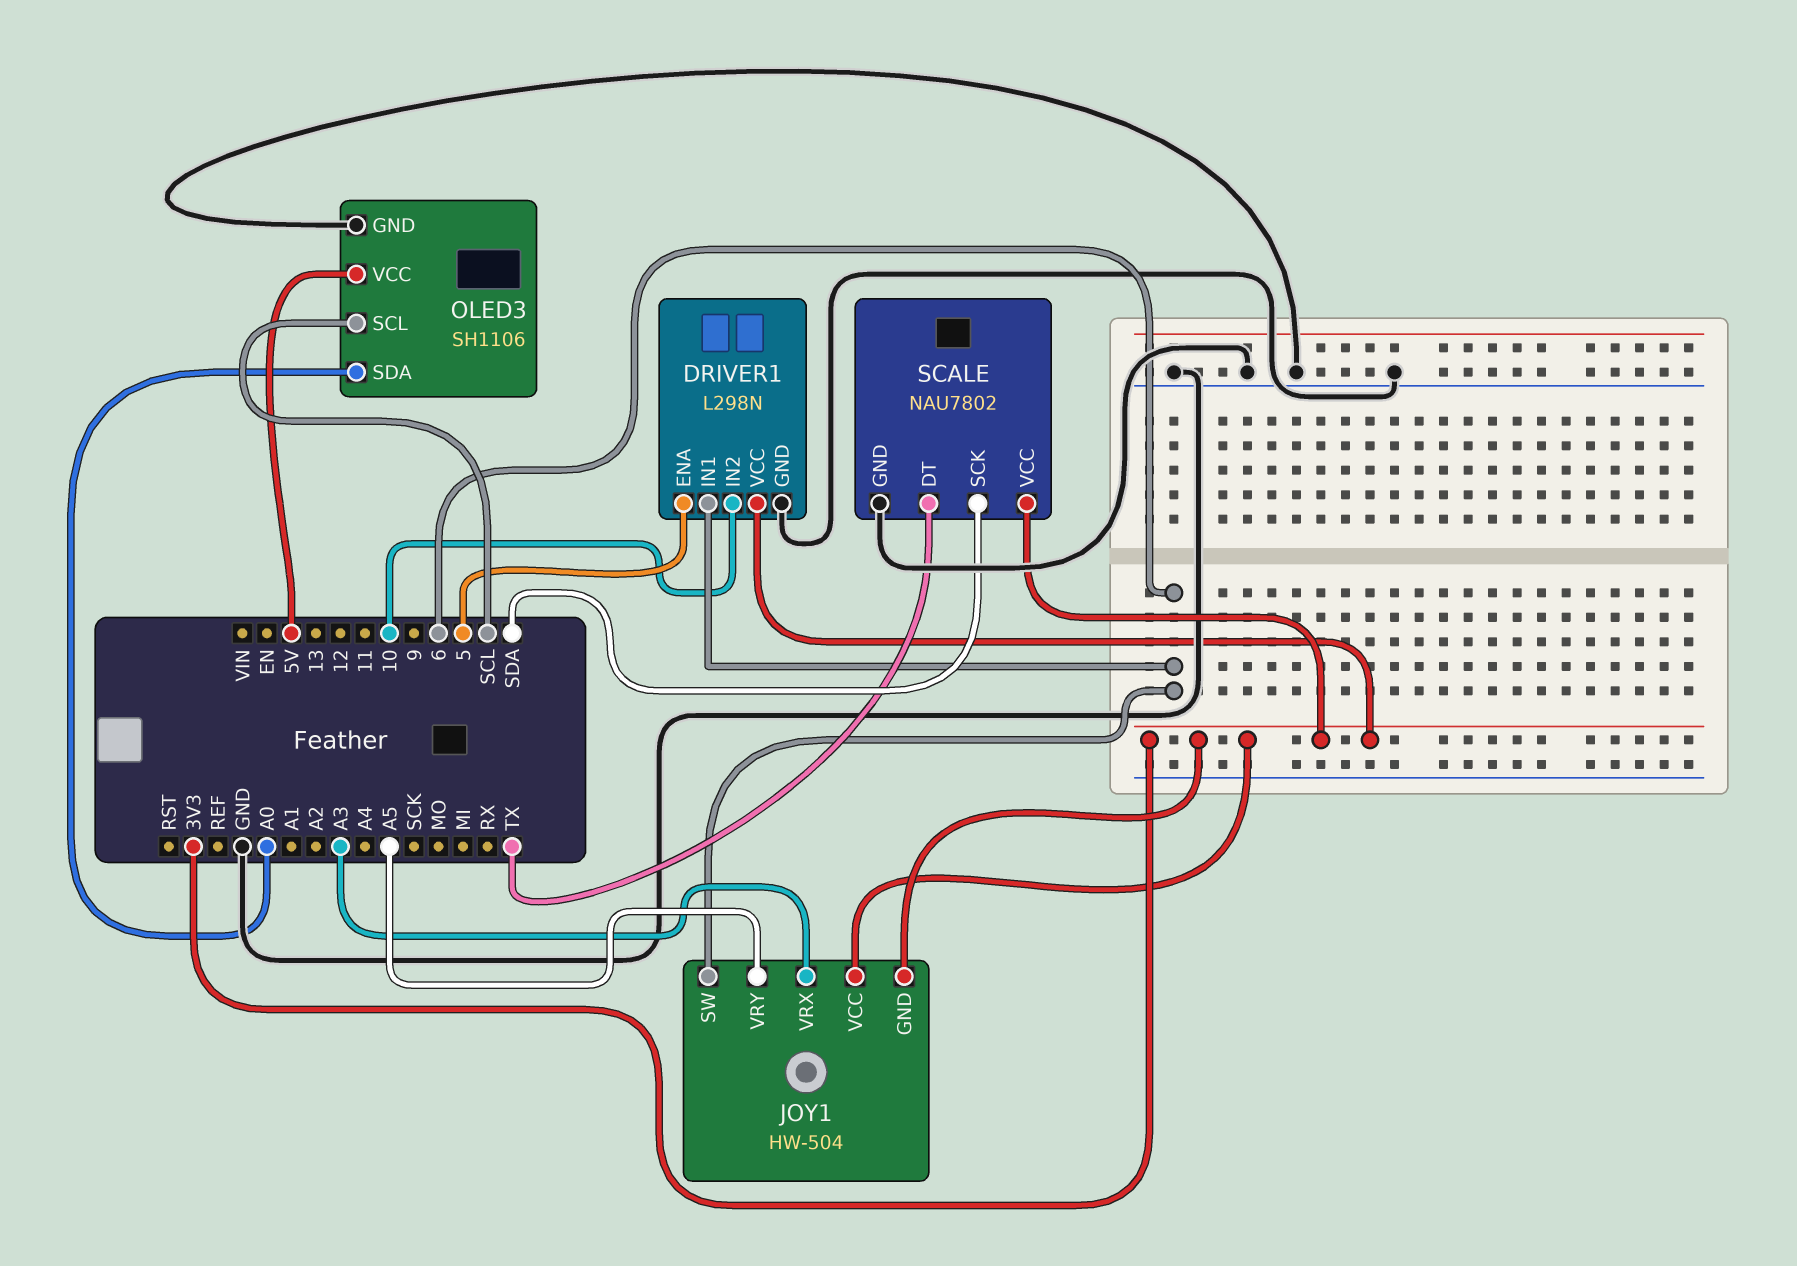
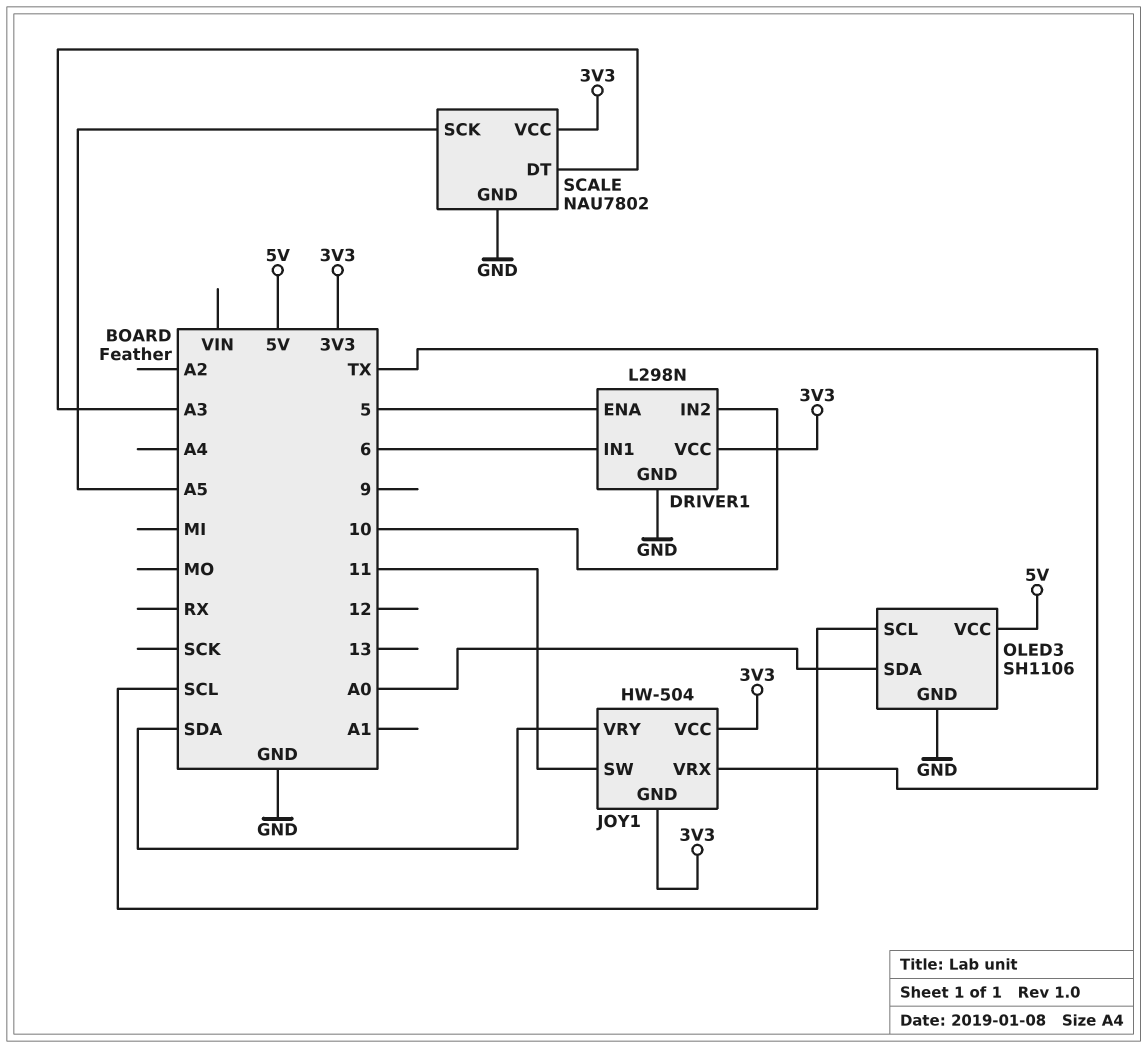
JOY1 pin SW: 6 -> 11
JOY1 pin VRX: A3 -> TX
JOY1 pin VRY: A5 -> SDA
SCALE pin DT: TX -> A3
SCALE pin SCK: SDA -> A5

